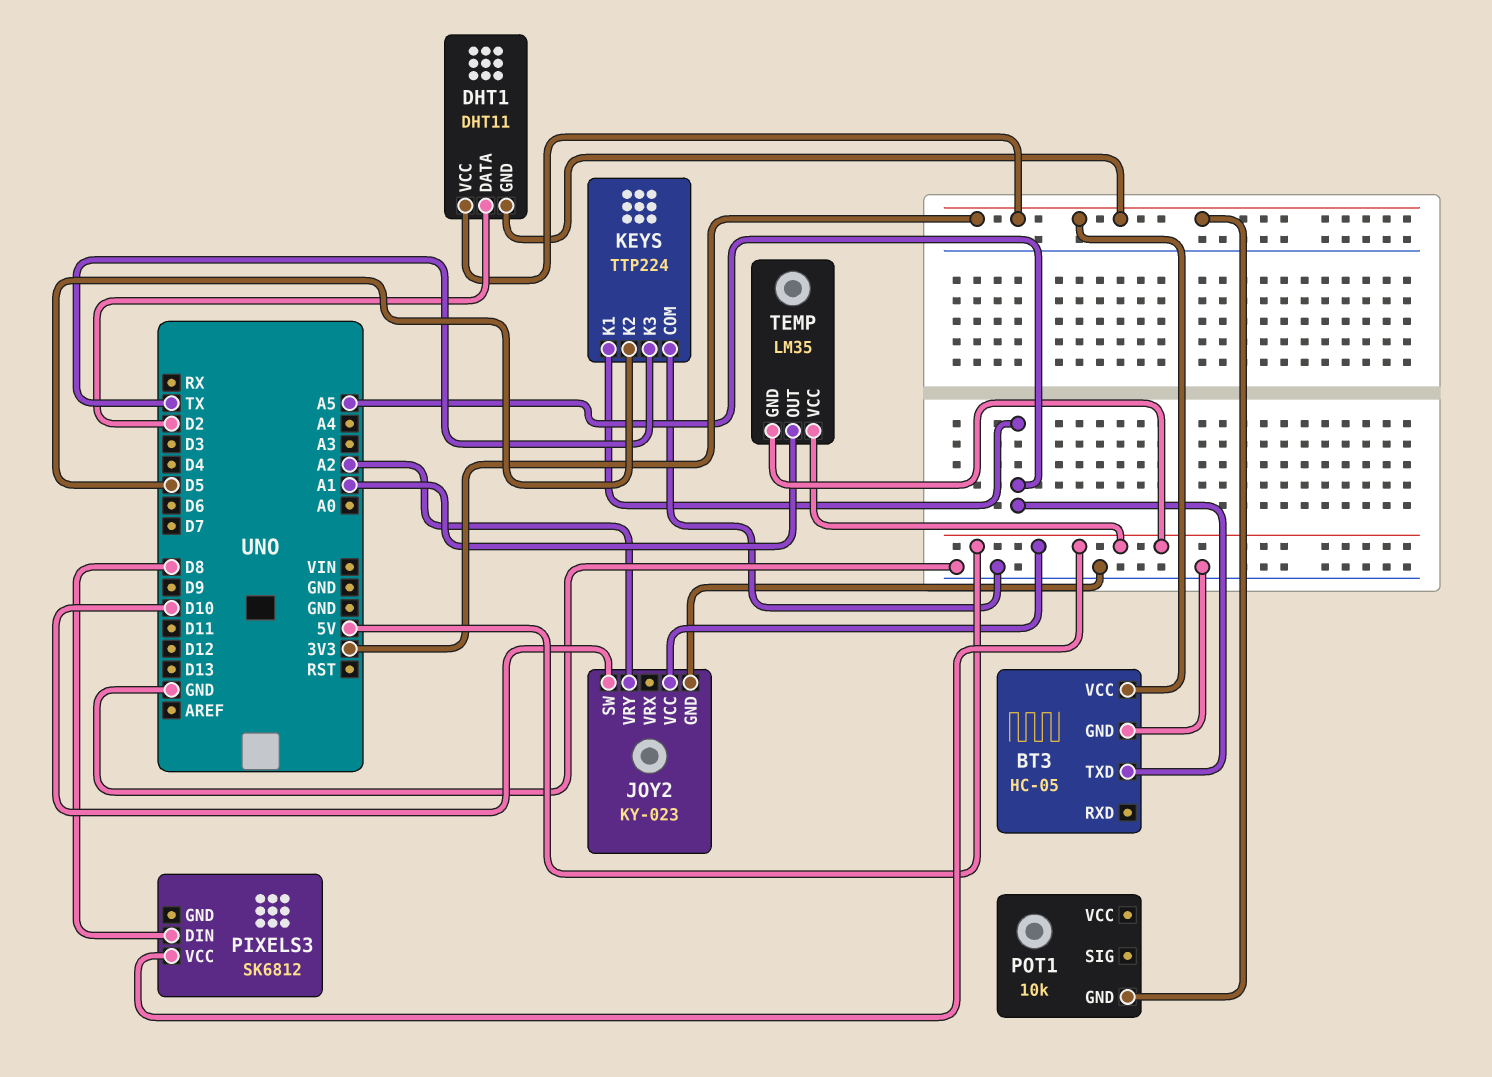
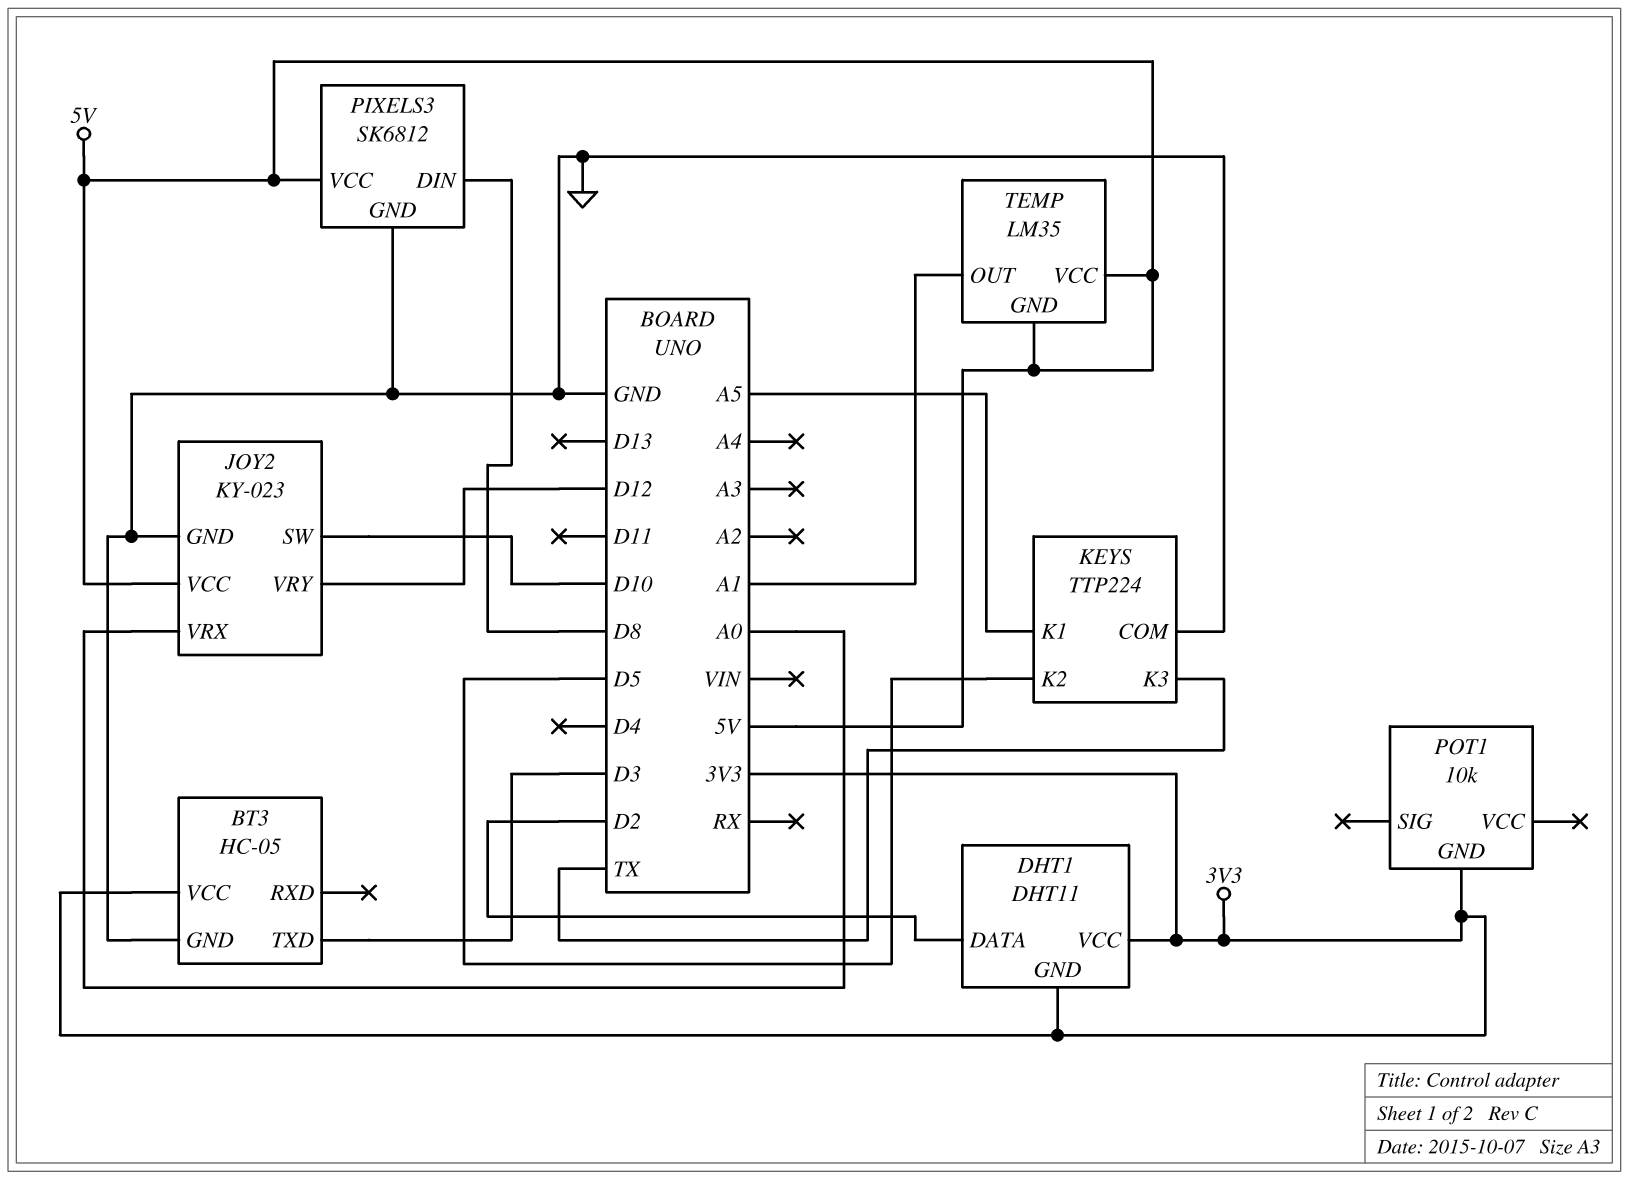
BT3 pin TXD: A5 -> D3
JOY2 pin VRX: none -> A0
JOY2 pin VRY: A2 -> D12
PIXELS3 pin GND: none -> GND

